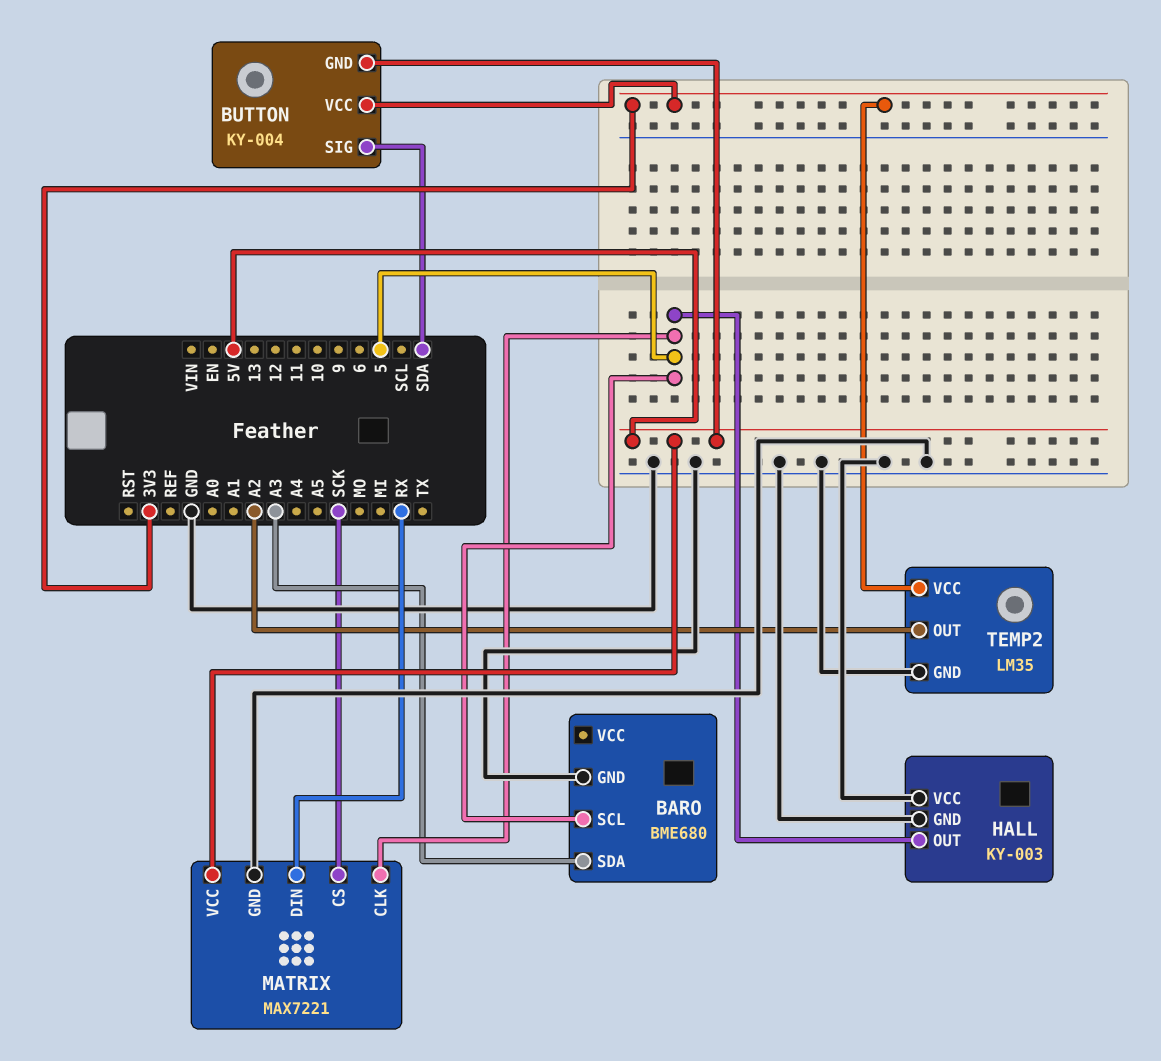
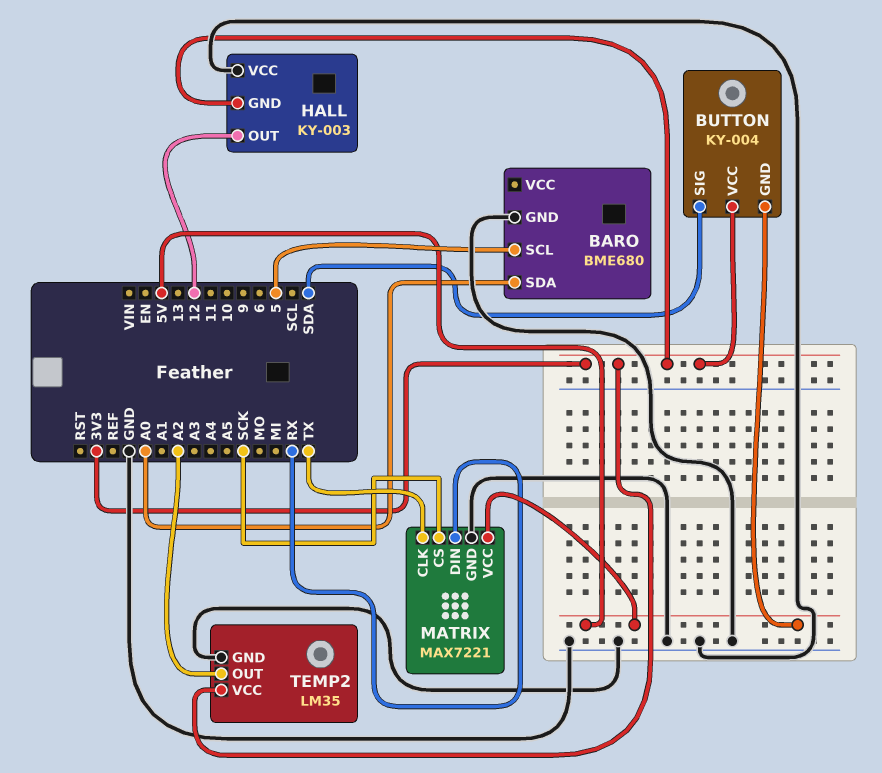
BARO pin SDA: A3 -> A0
HALL pin GND: GND -> 3V3
HALL pin OUT: 5 -> 12
MATRIX pin CLK: 5 -> TX

